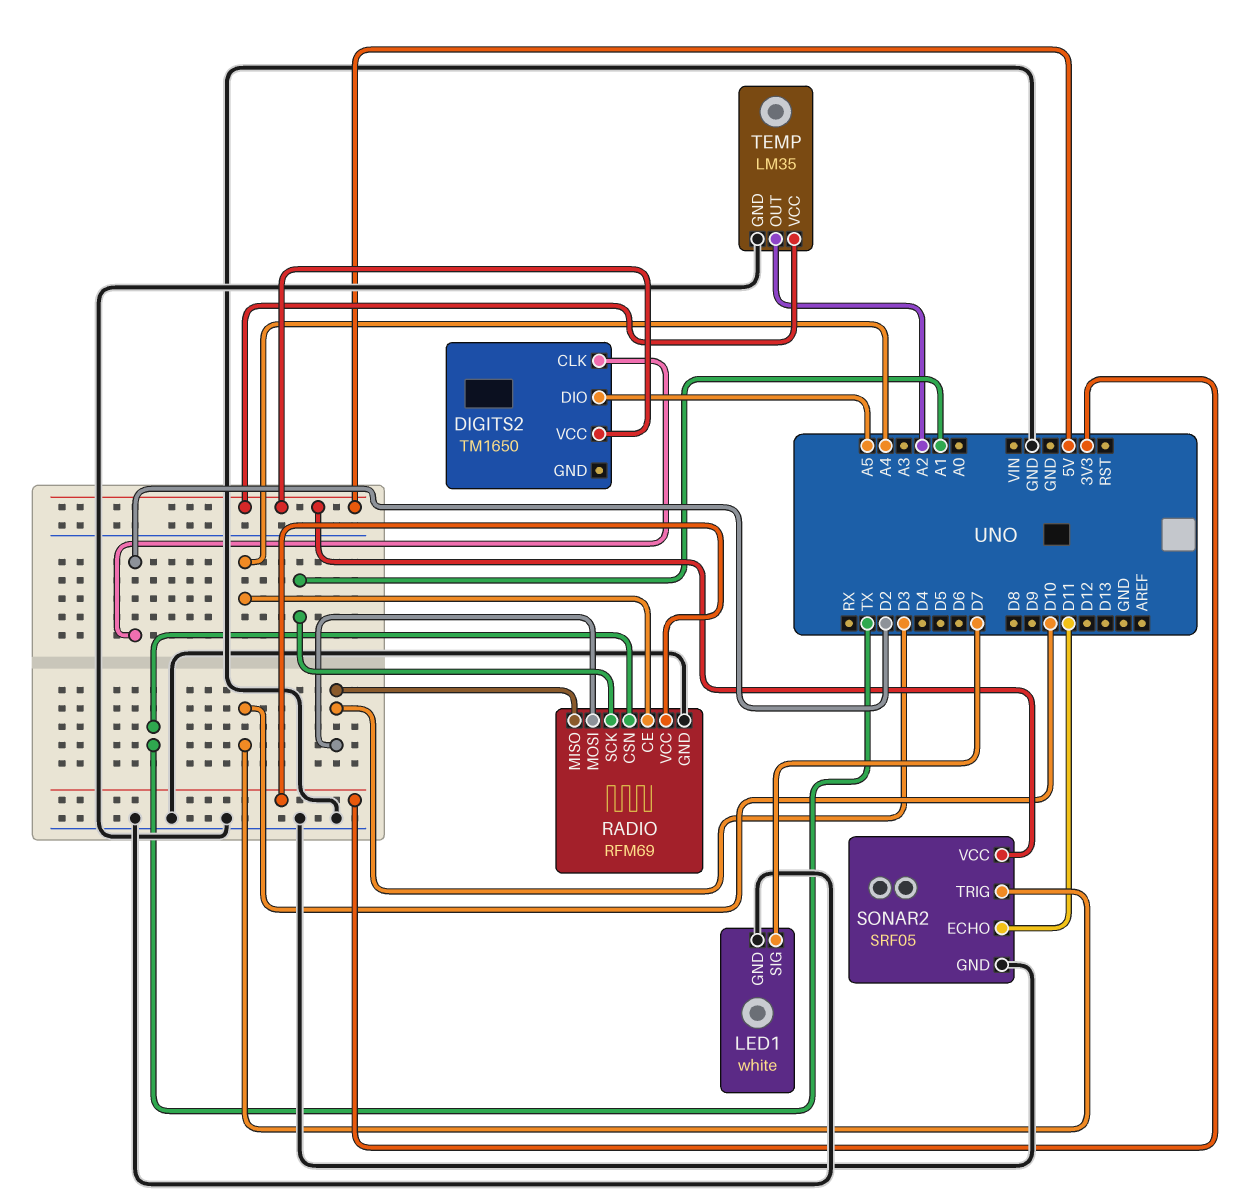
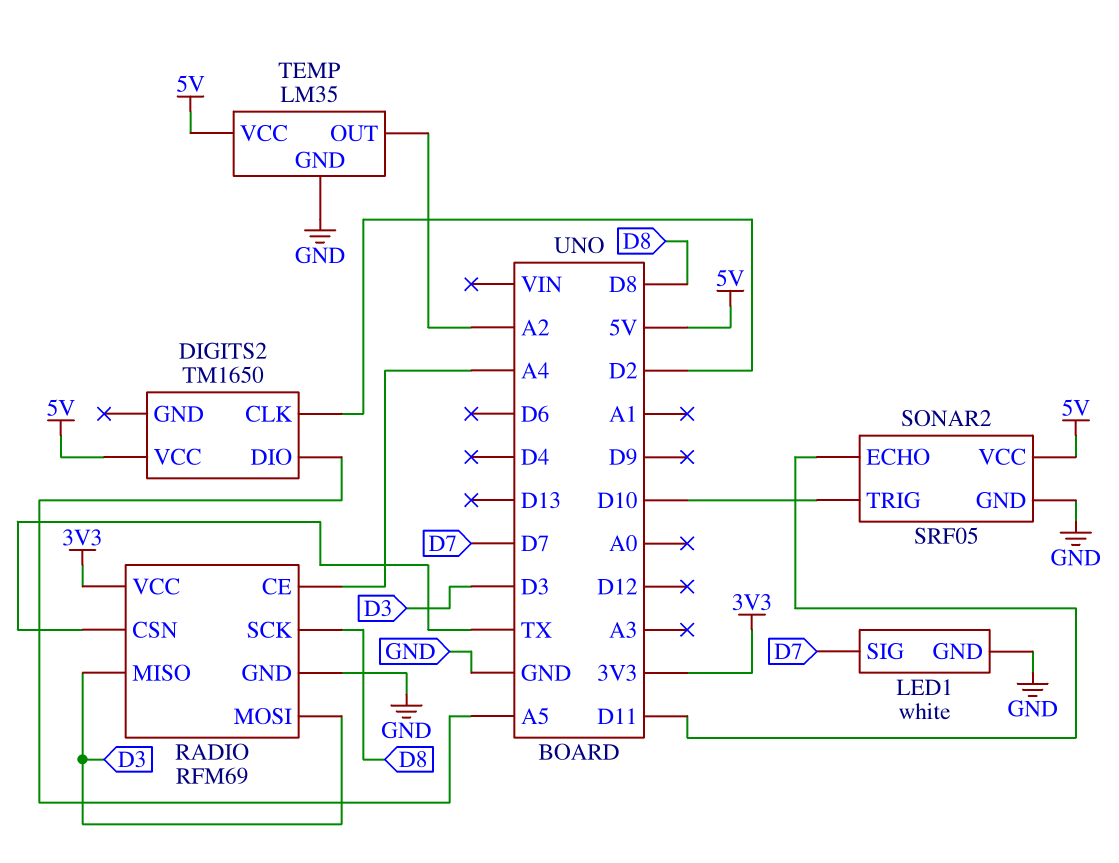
RADIO pin SCK: A1 -> D8

